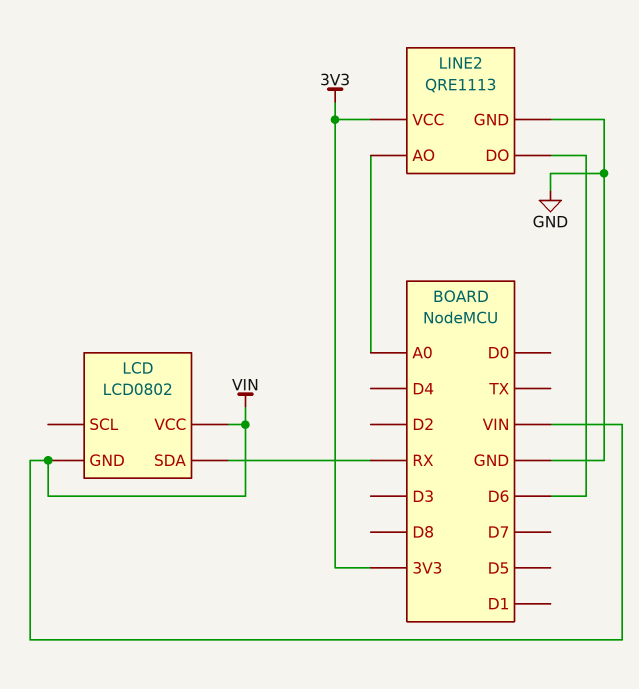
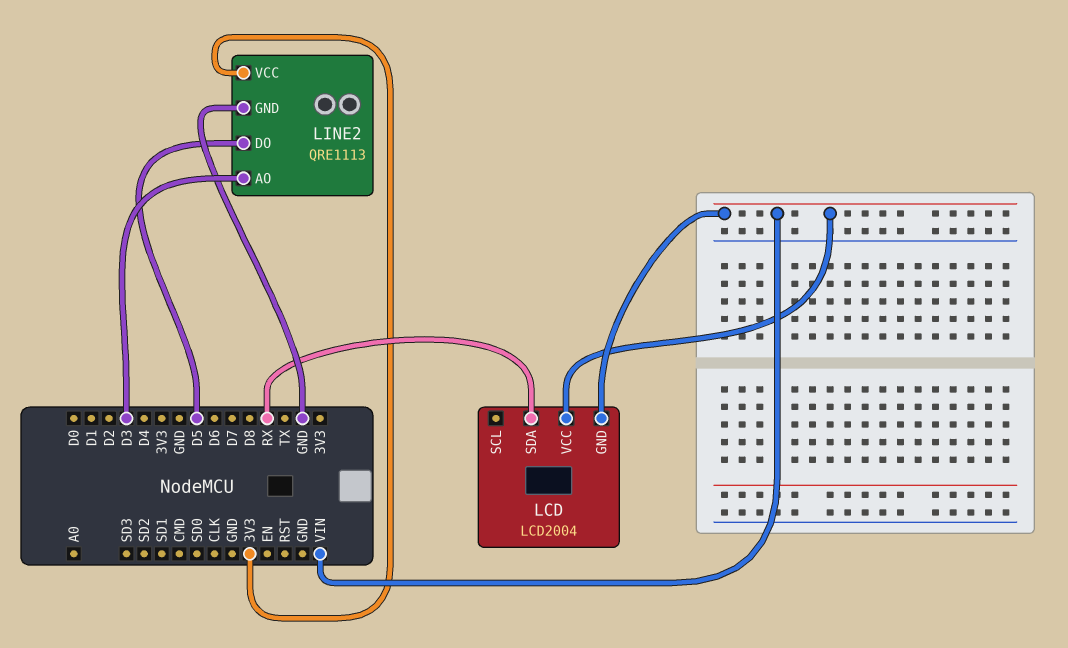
LCD: LCD0802 -> LCD2004
LINE2 pin AO: A0 -> D3
LINE2 pin DO: D6 -> D5

